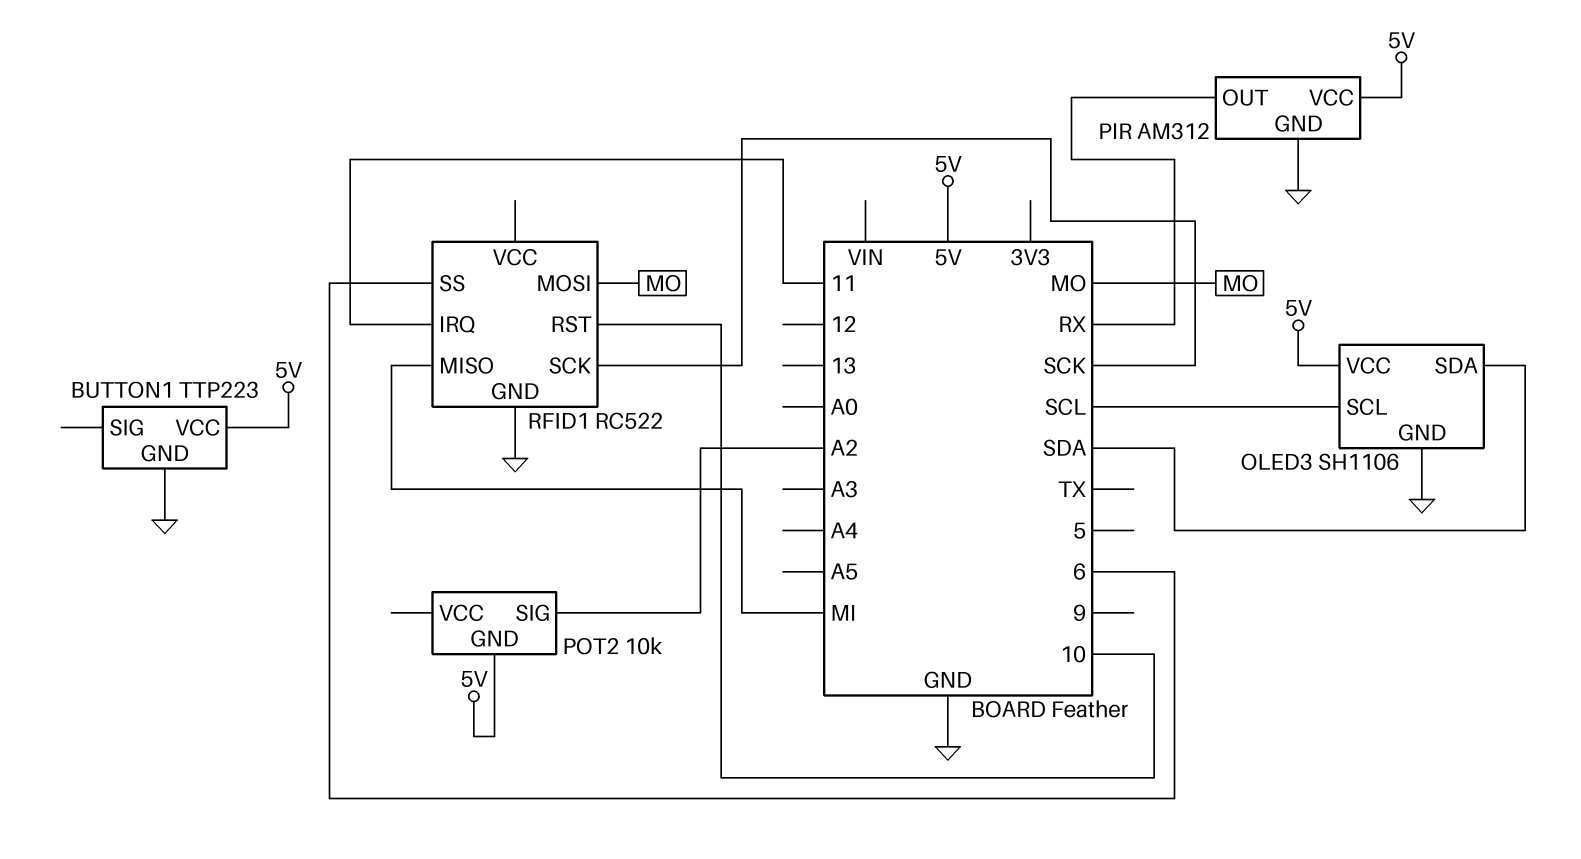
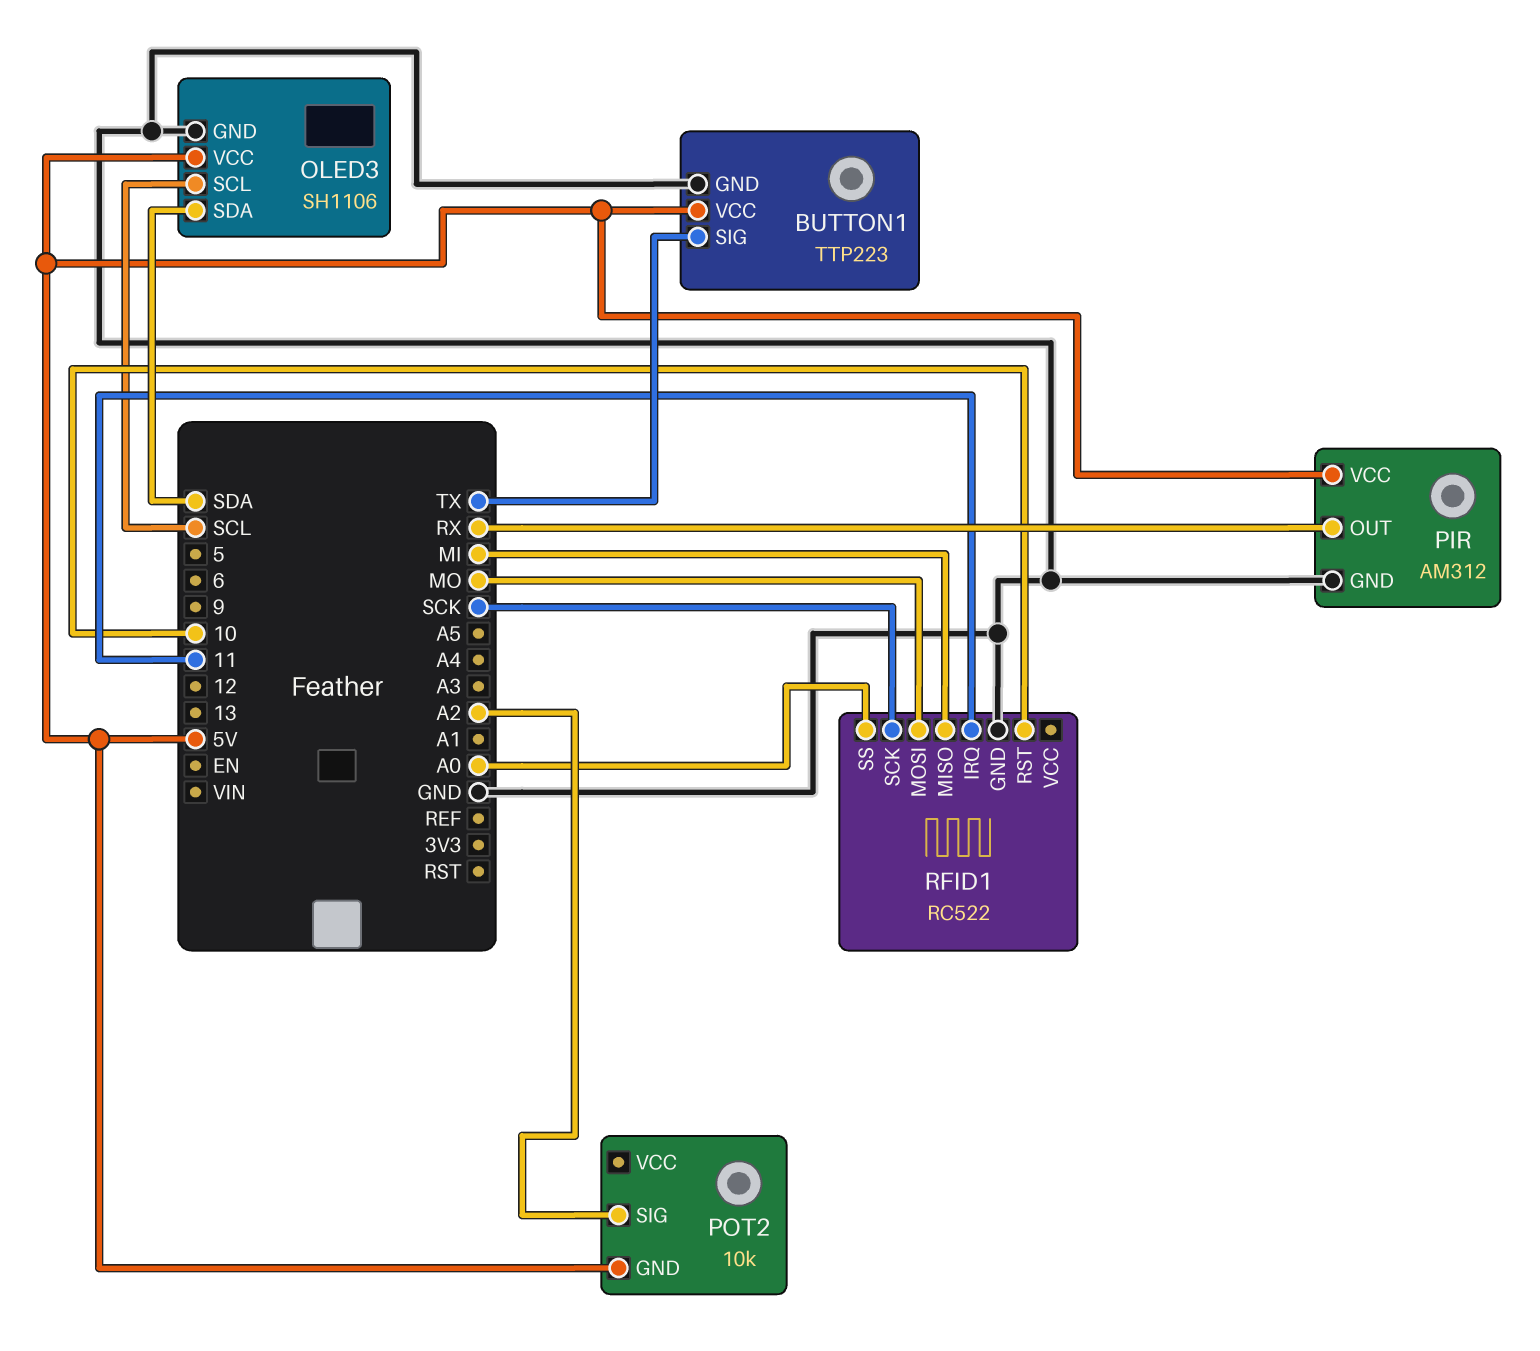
BUTTON1 pin SIG: none -> TX
RFID1 pin SS: 6 -> A0

